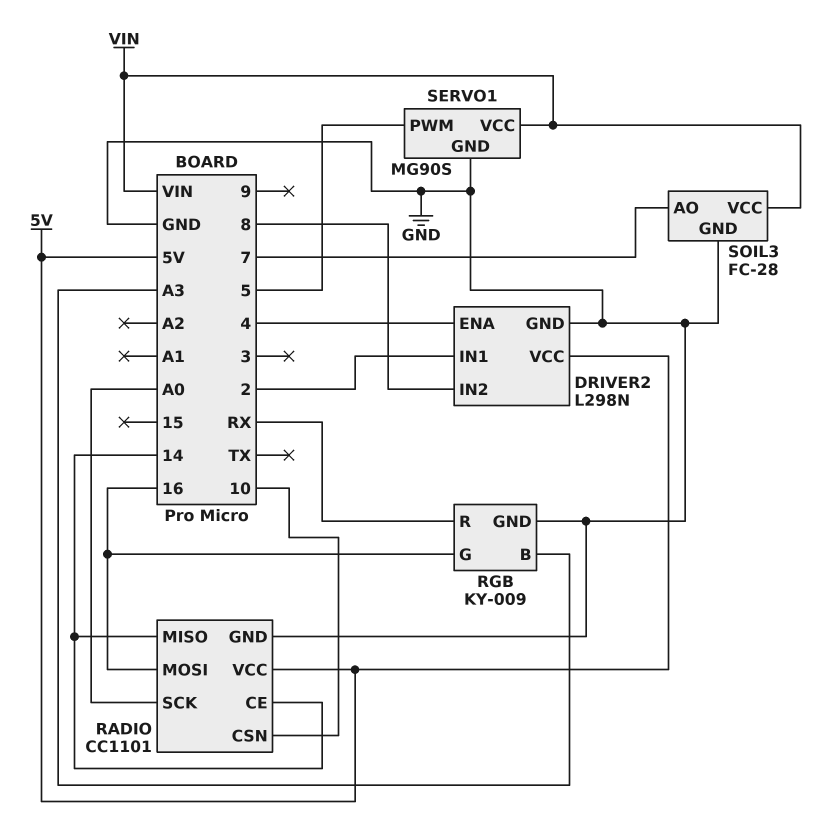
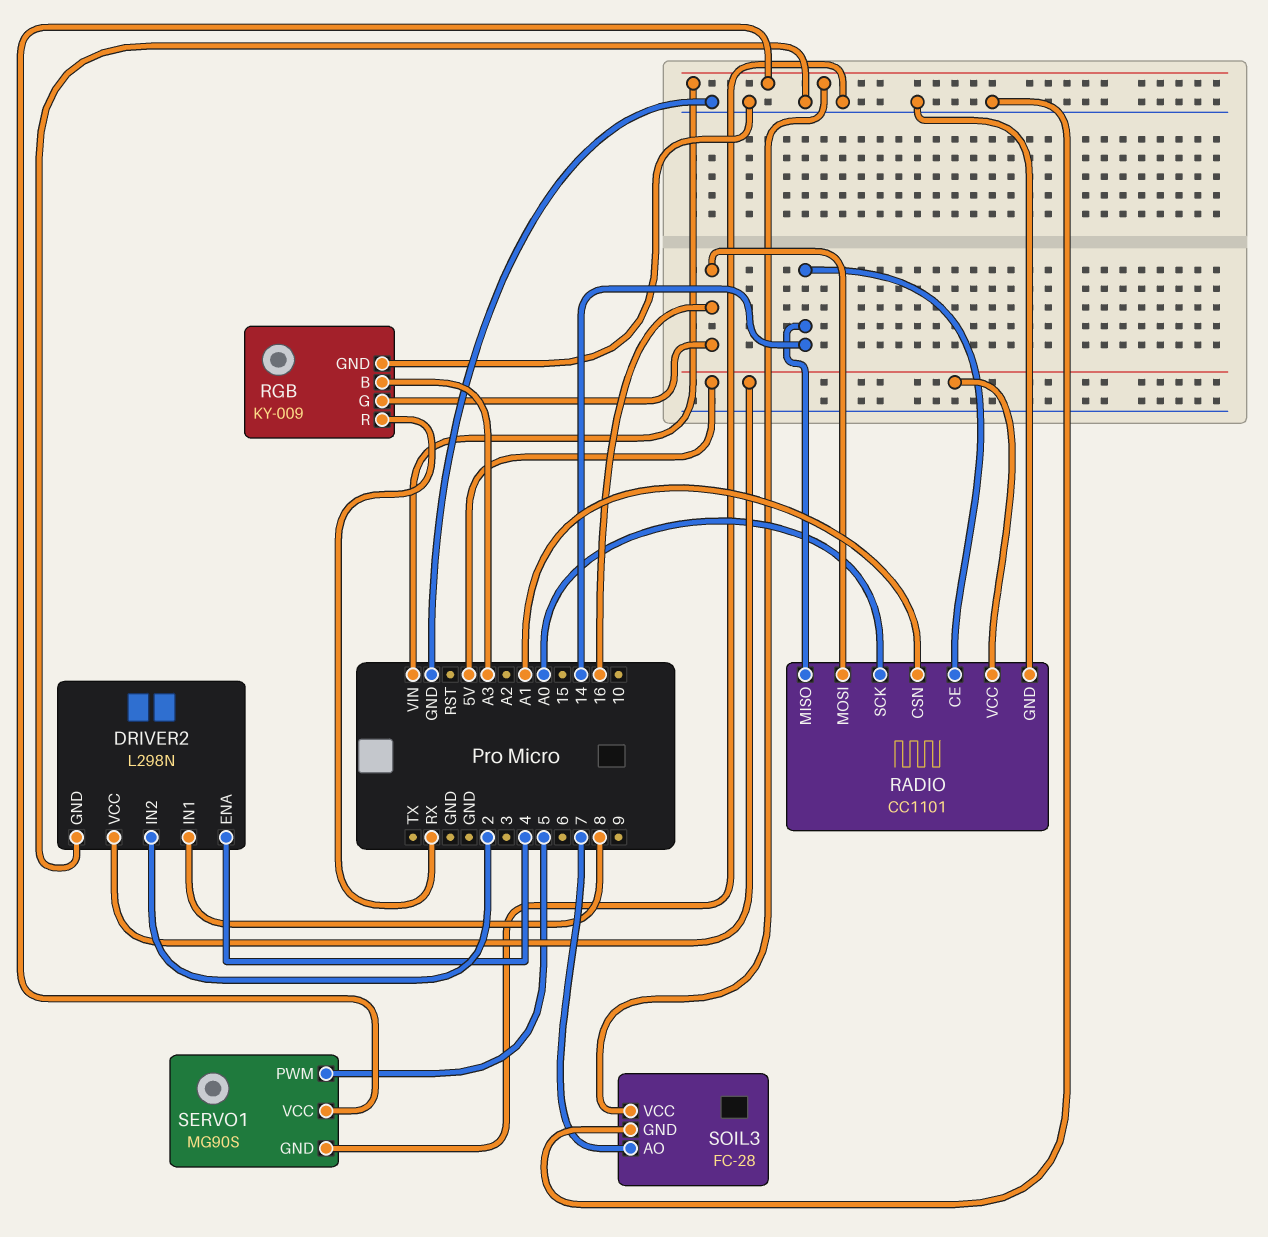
DRIVER2 pin IN1: 2 -> 8
DRIVER2 pin IN2: 8 -> 2
RADIO pin CSN: 10 -> A1

